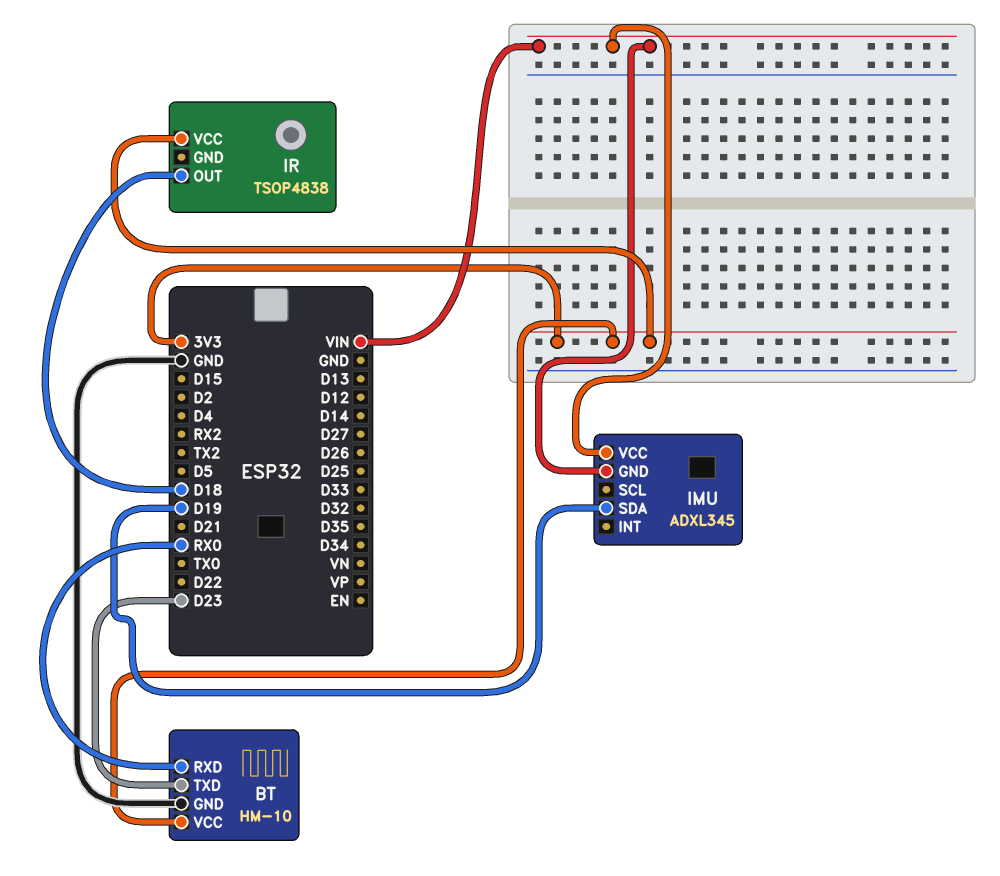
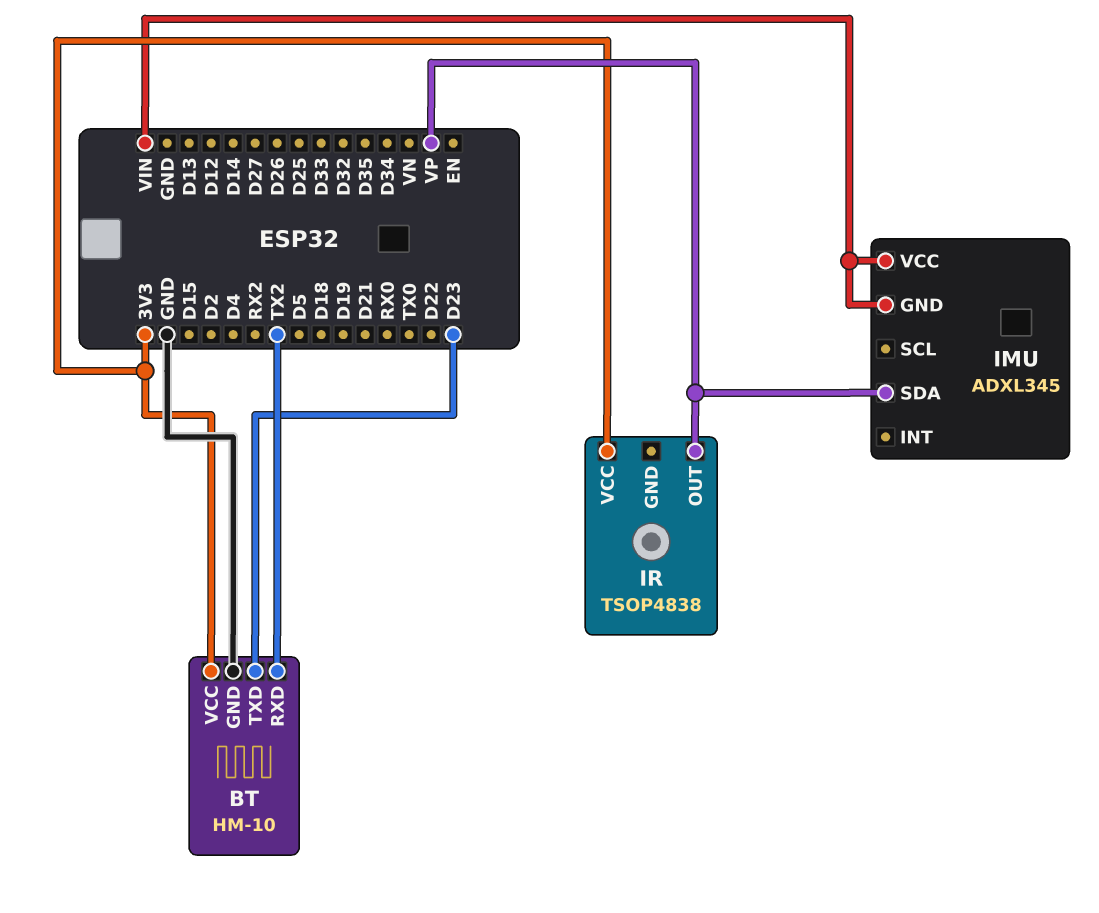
BT pin RXD: RX0 -> TX2
IMU pin SDA: D19 -> VP
IR pin OUT: D18 -> VP

